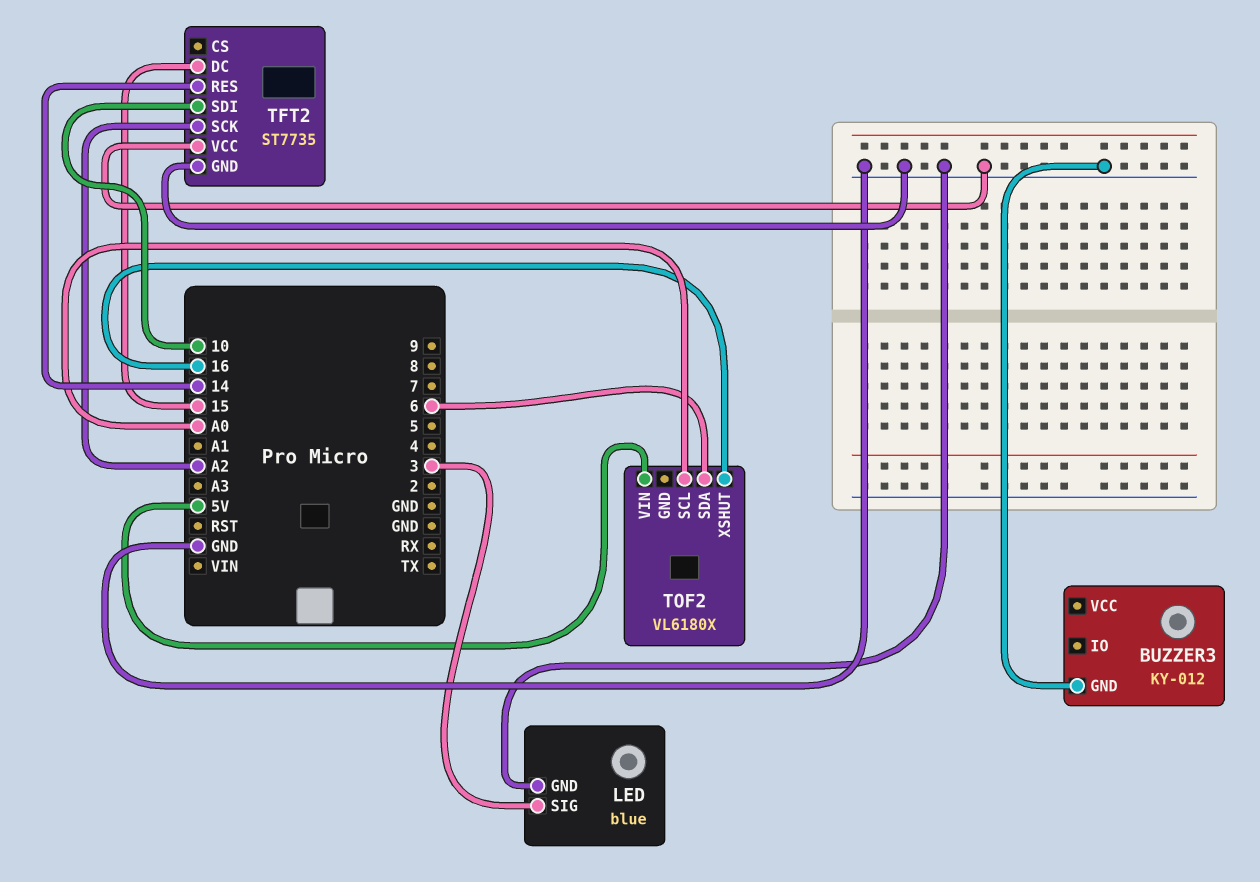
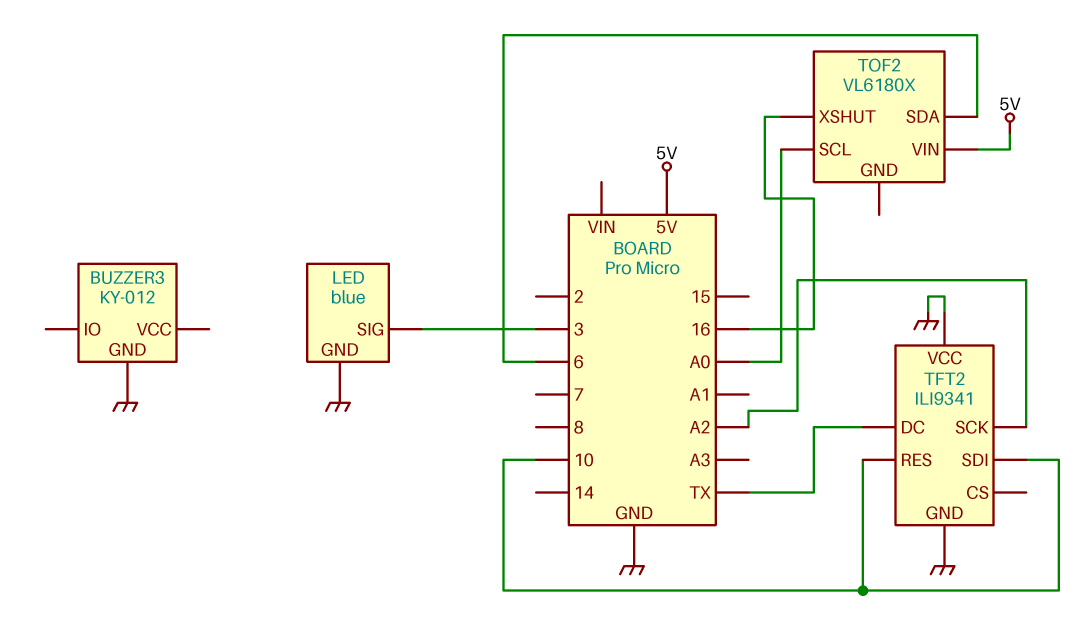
TFT2: ST7735 -> ILI9341
TFT2 pin DC: 15 -> TX
TFT2 pin RES: 14 -> 10

